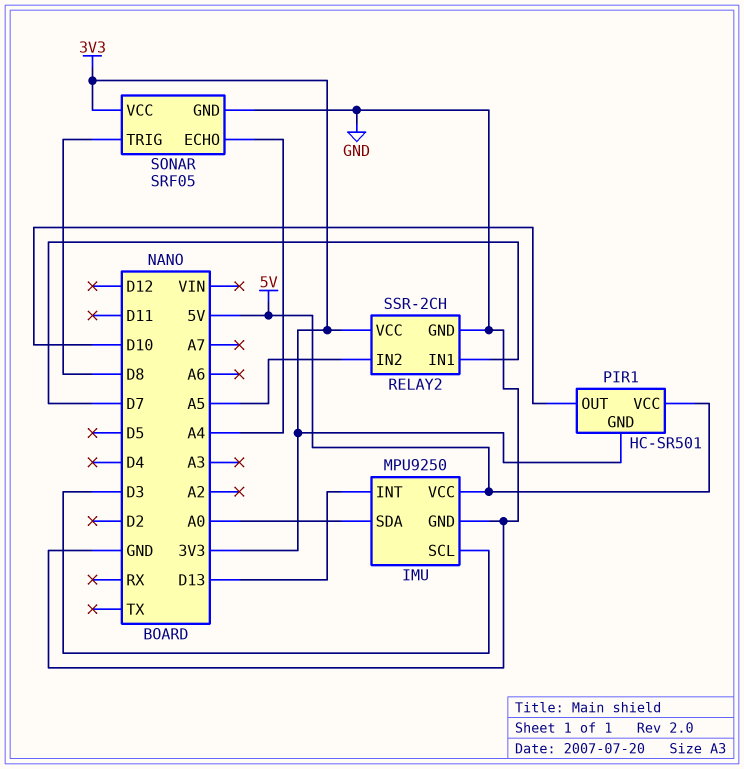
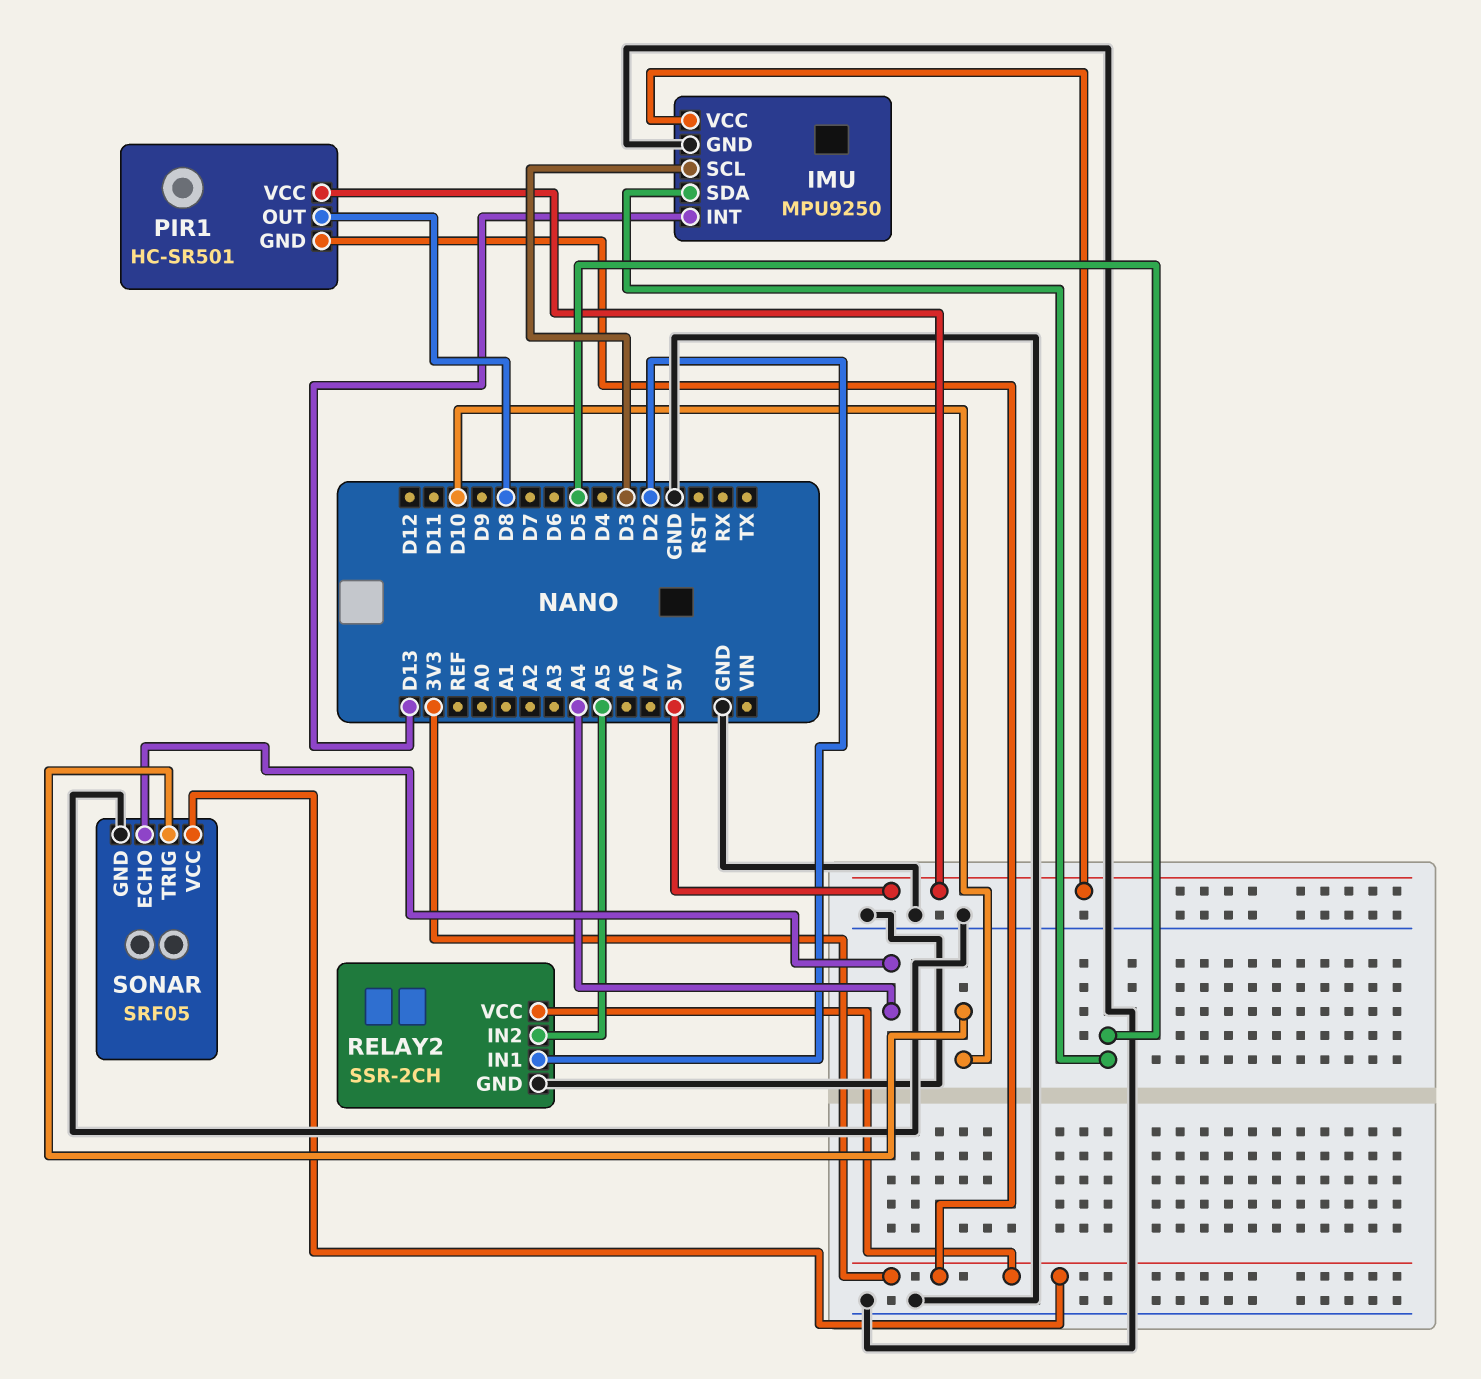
IMU pin SDA: A0 -> D5
PIR1 pin OUT: D10 -> D8
RELAY2 pin IN1: D7 -> D2
SONAR pin TRIG: D8 -> D10

